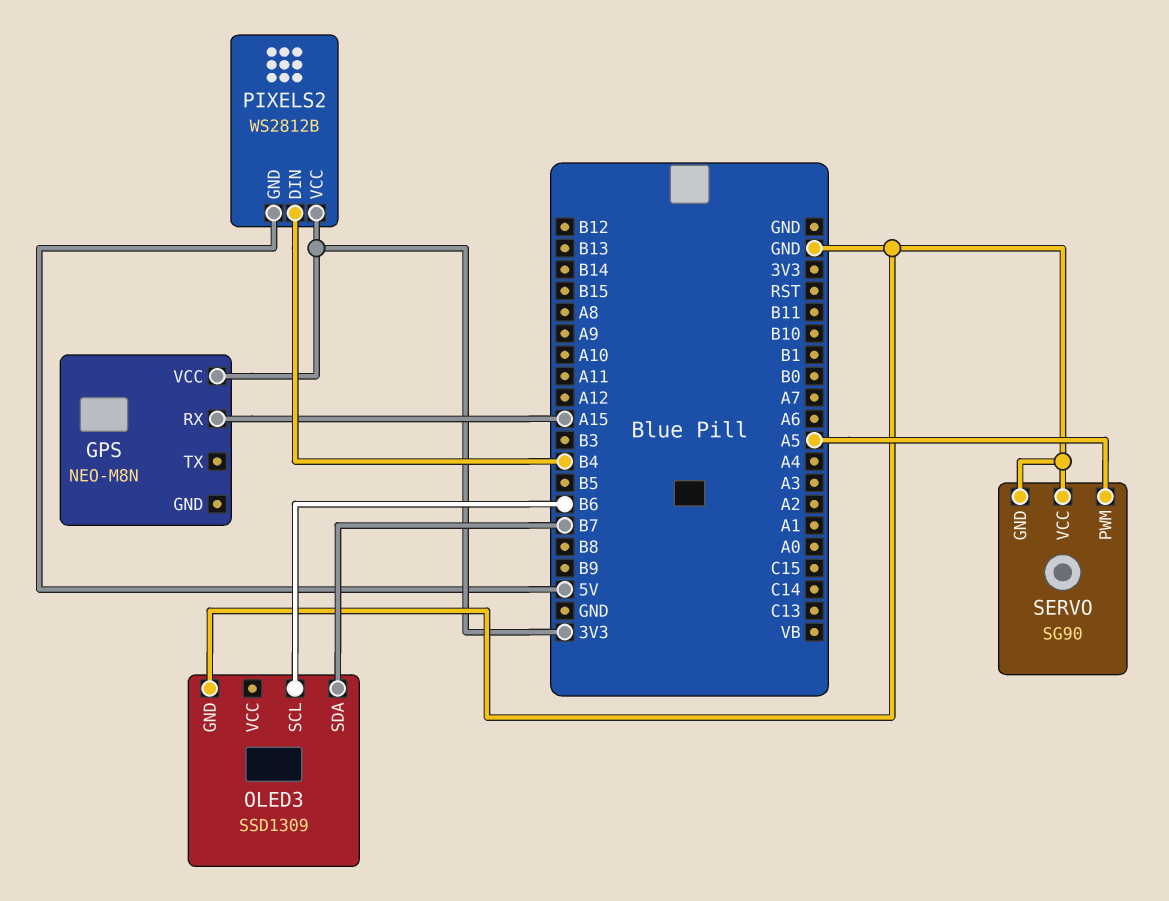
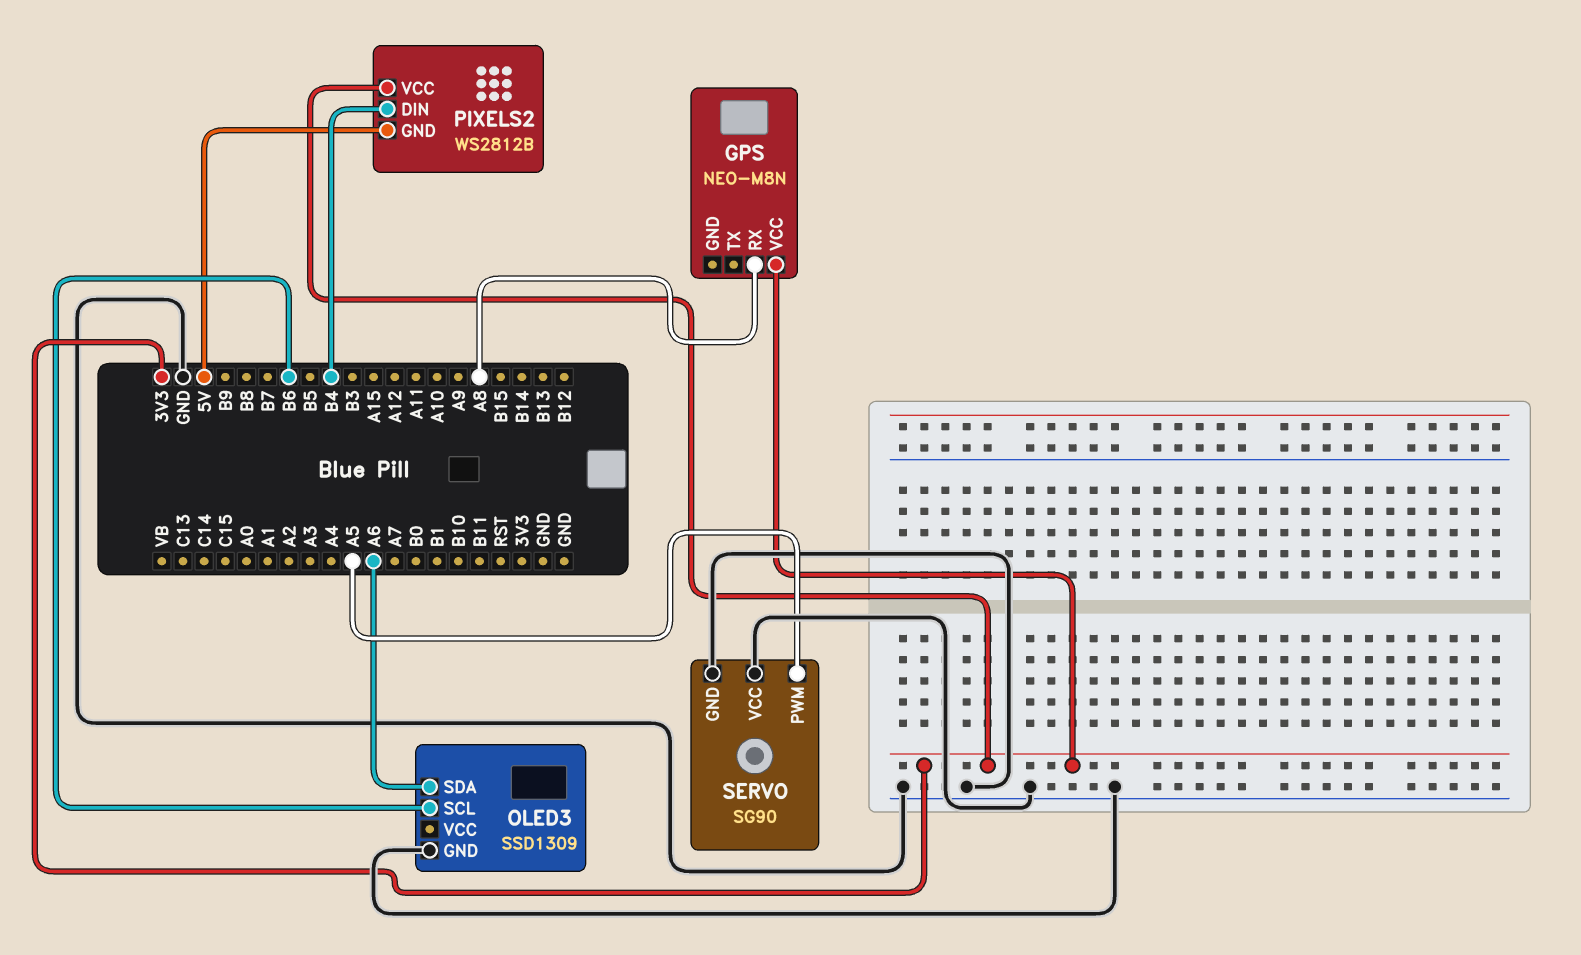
GPS pin RX: A15 -> A8
OLED3 pin SDA: B7 -> A6

